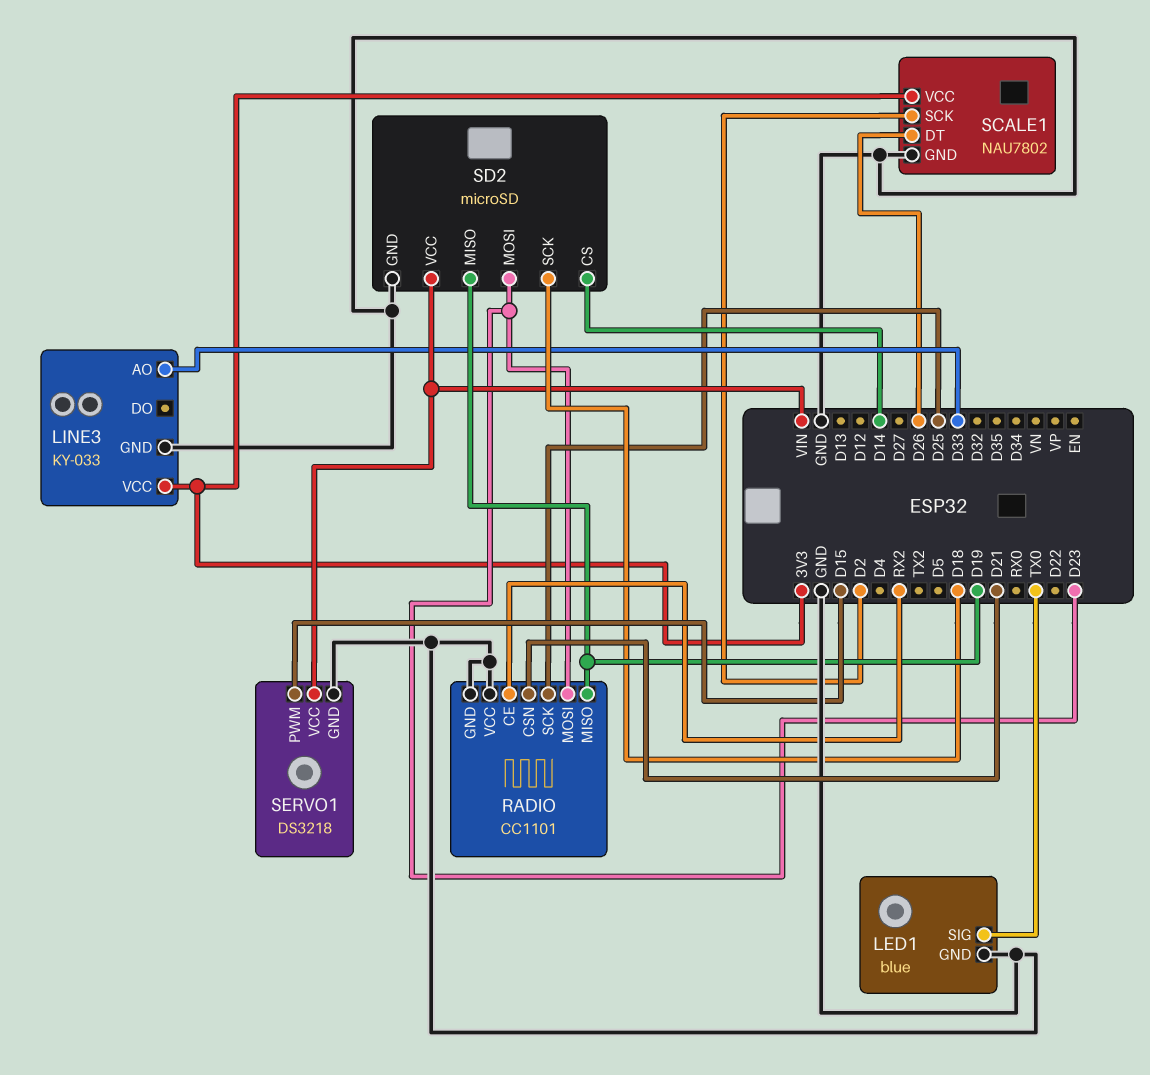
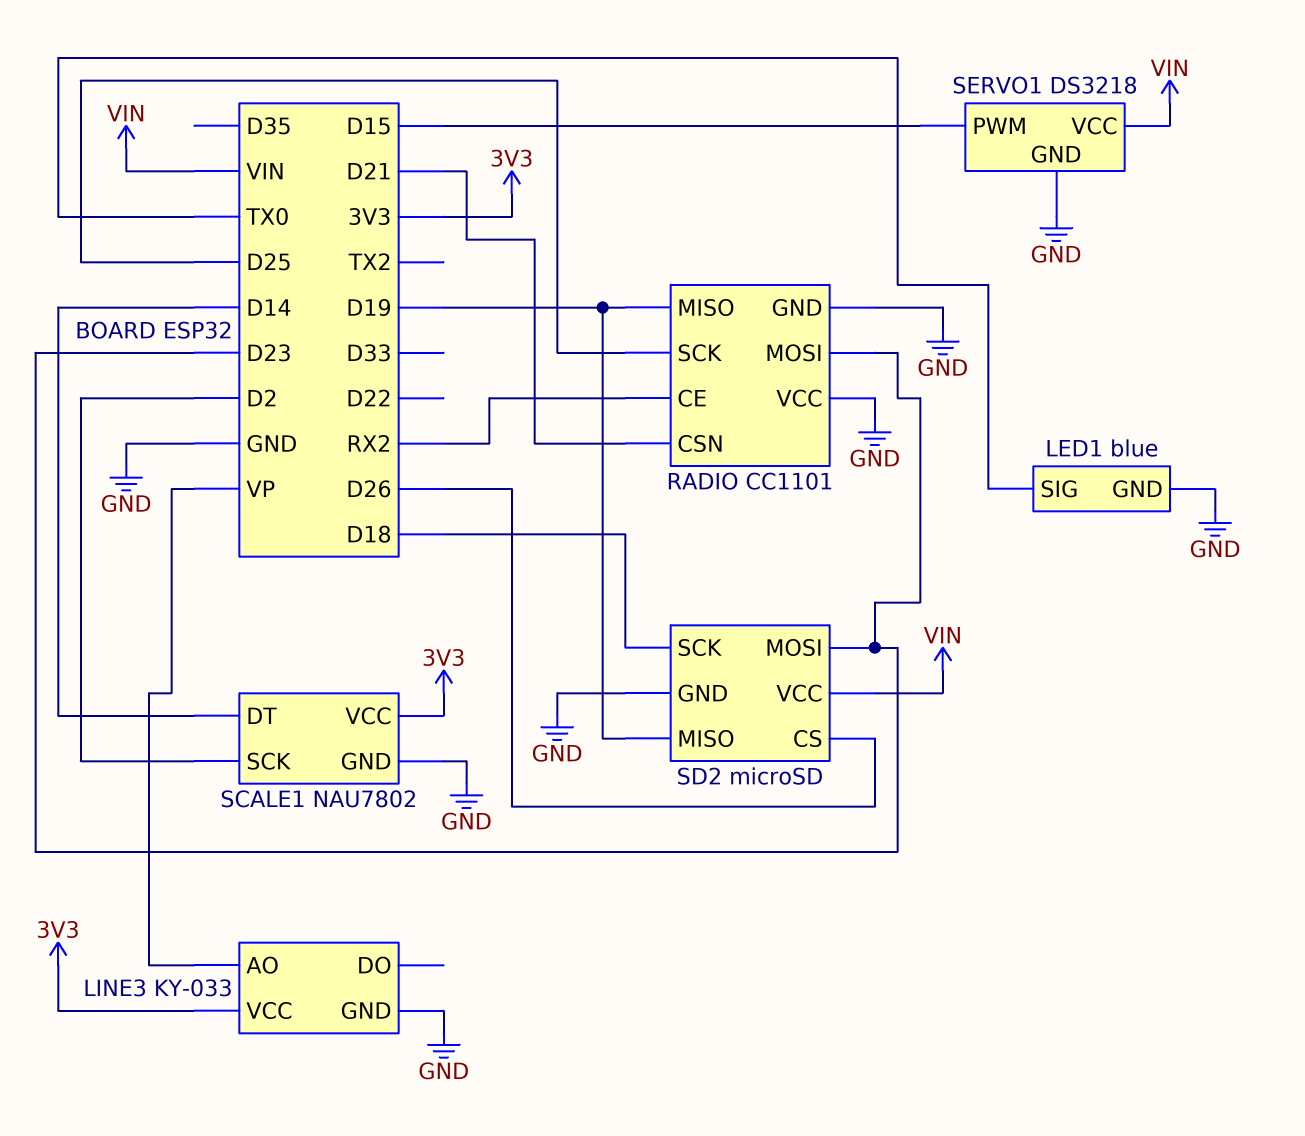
LINE3 pin AO: D33 -> VP
SCALE1 pin DT: D26 -> D14
SD2 pin CS: D14 -> D26

